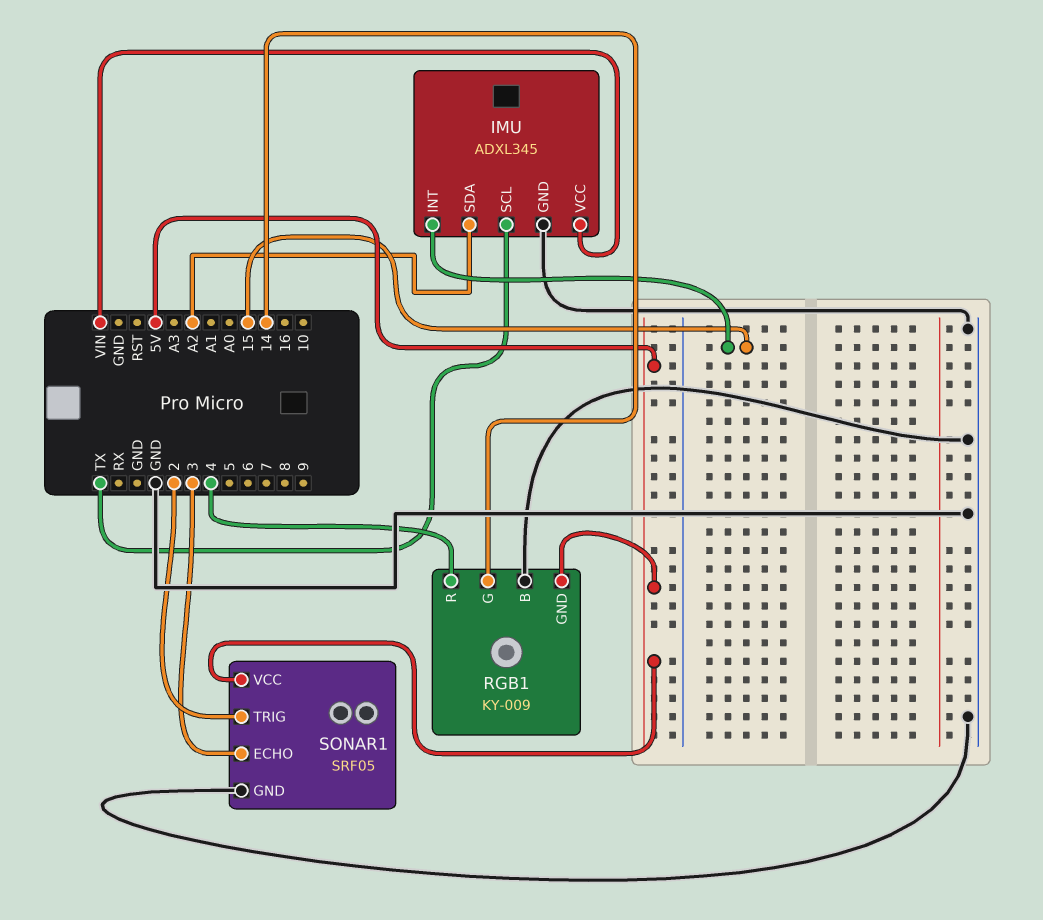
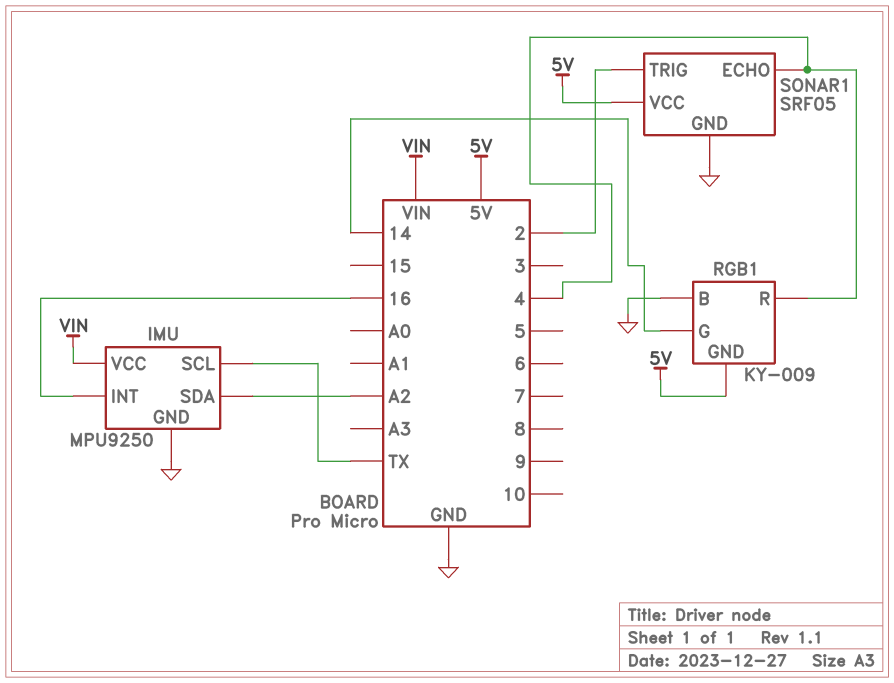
IMU: ADXL345 -> MPU9250
IMU pin INT: 15 -> 16
SONAR1 pin ECHO: 3 -> 4

